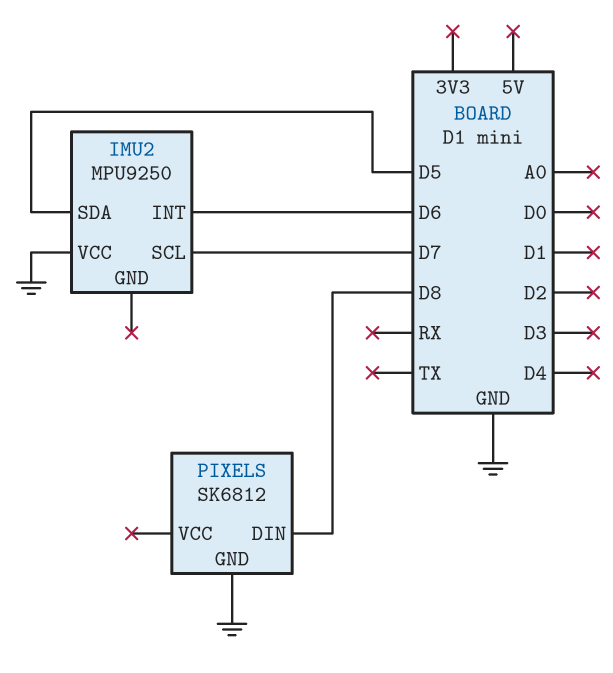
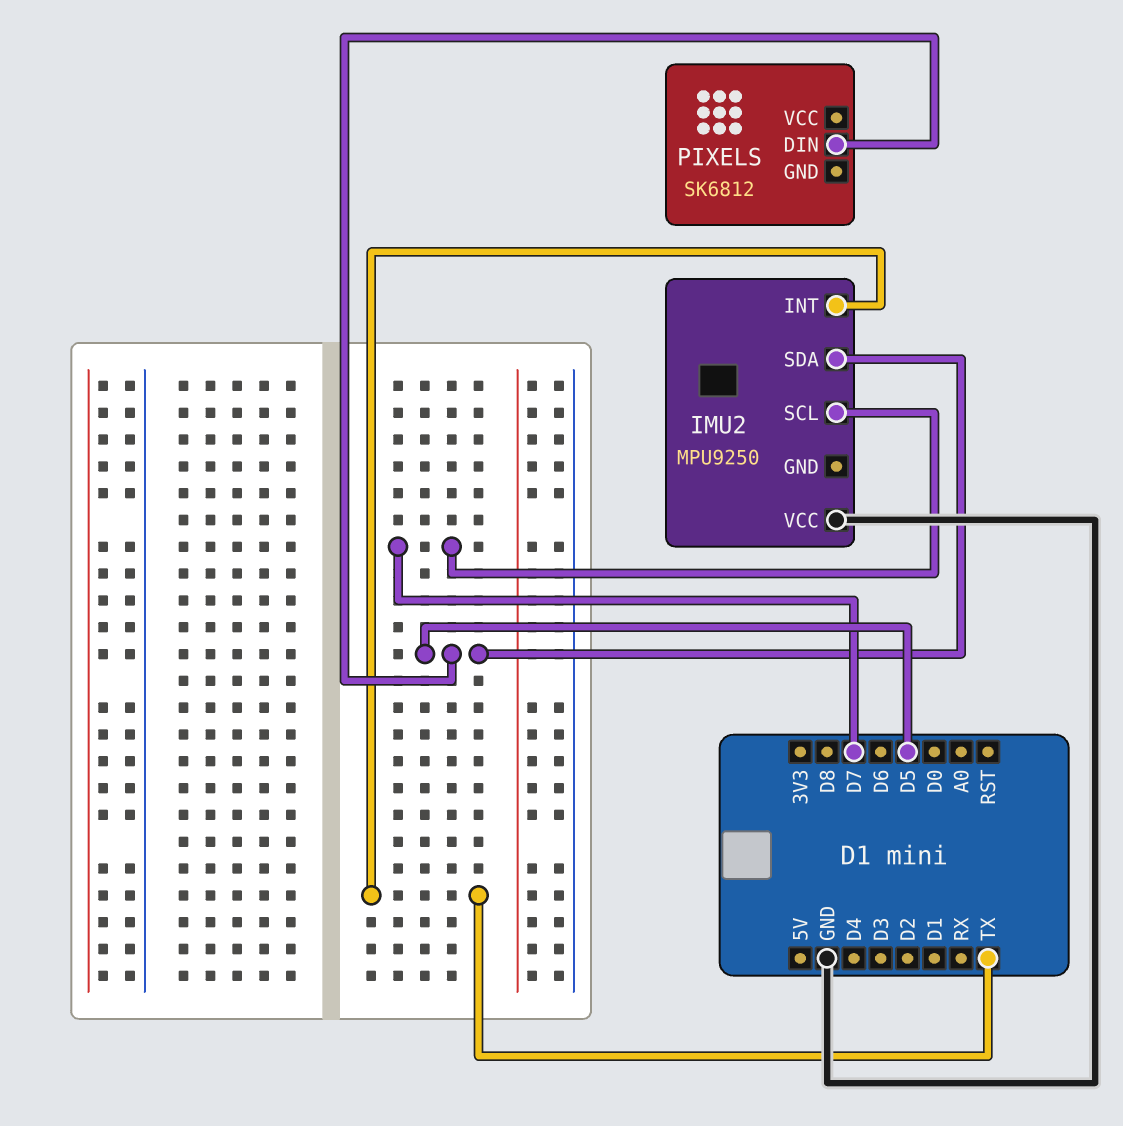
IMU2 pin INT: D6 -> TX
PIXELS pin DIN: D8 -> D5
PIXELS pin GND: GND -> none

